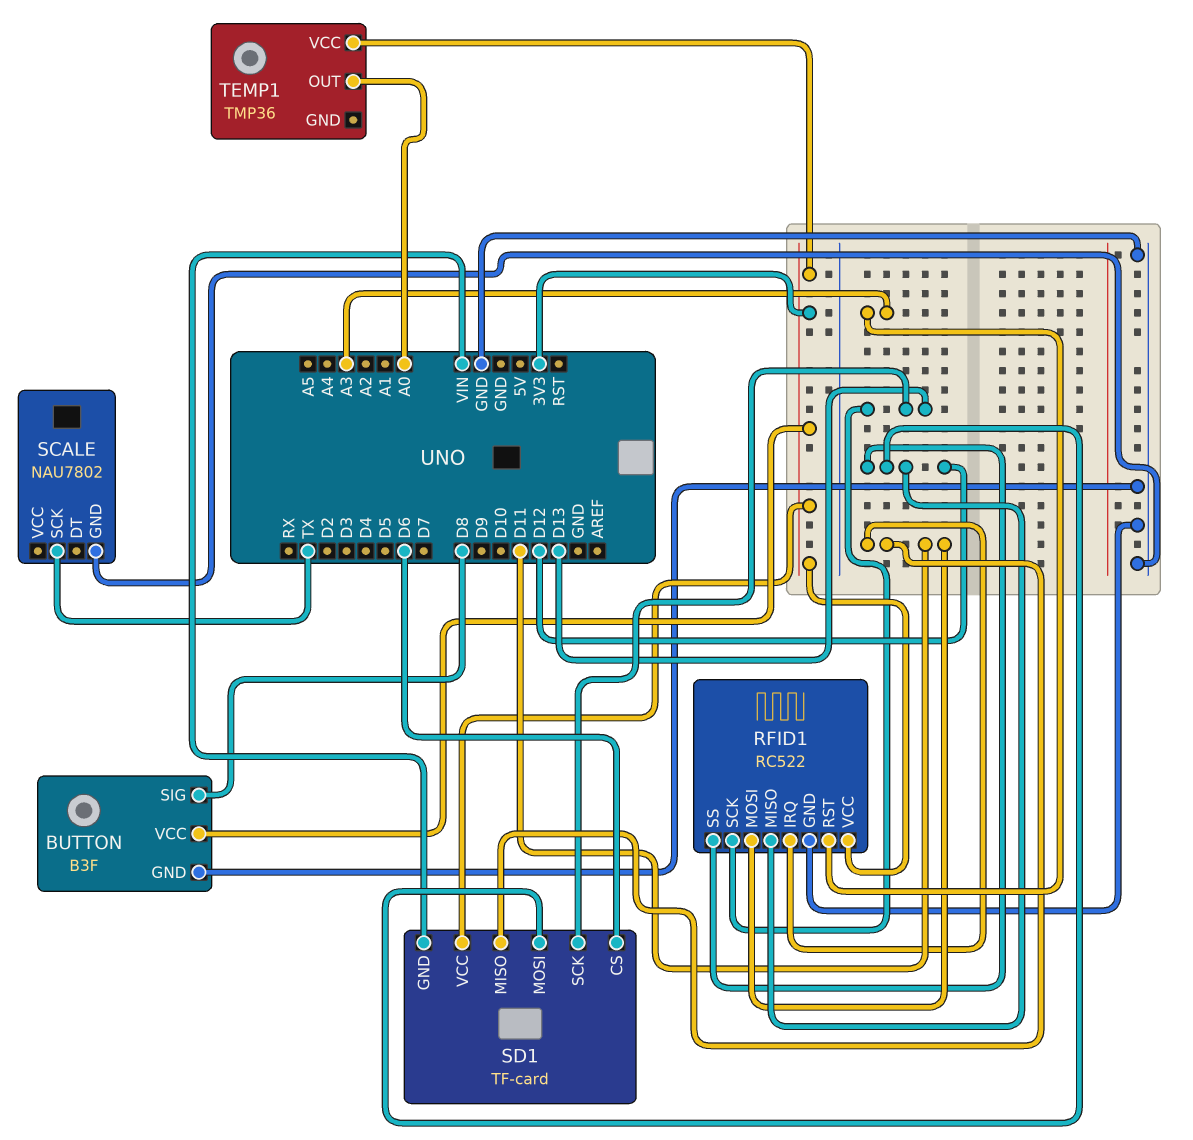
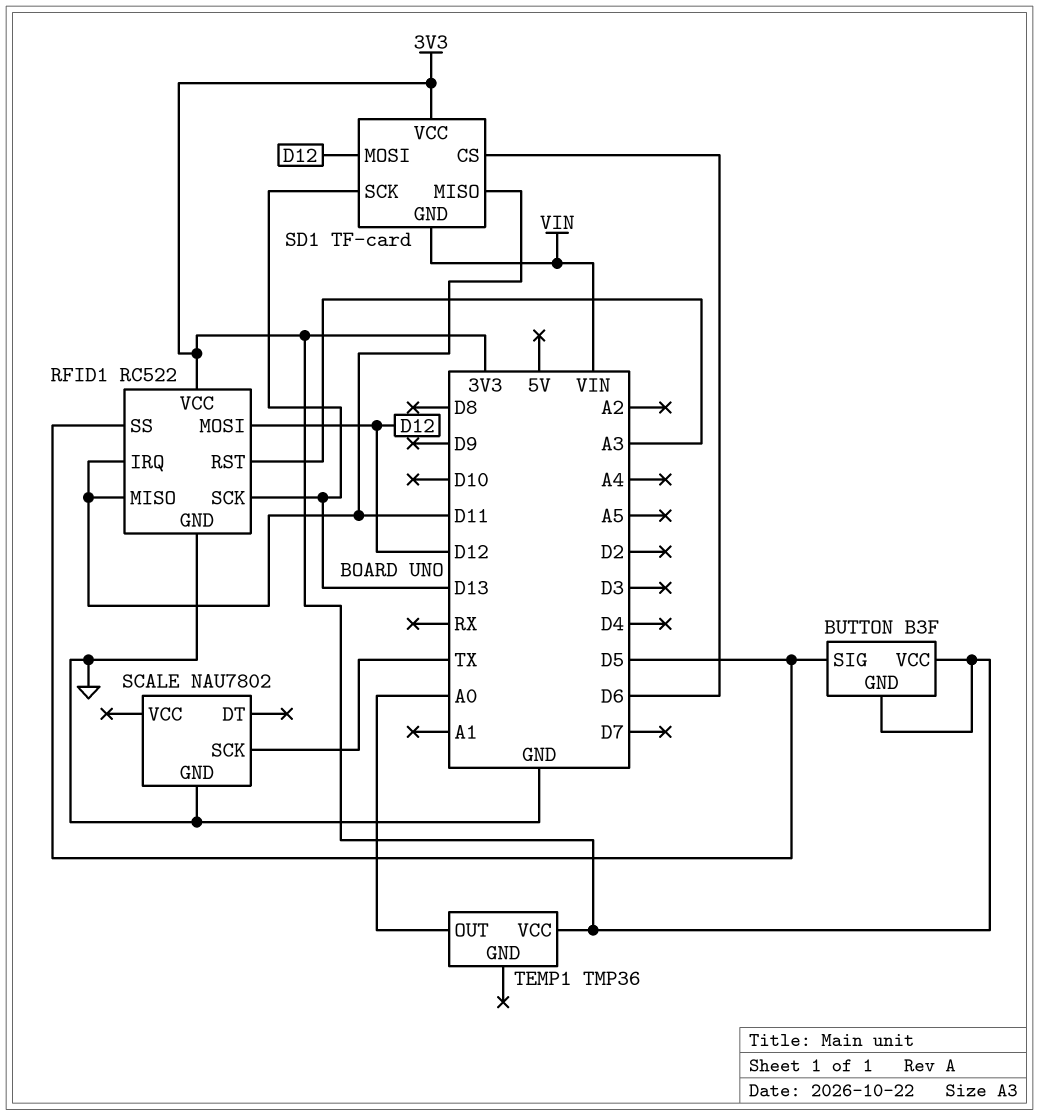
BUTTON pin GND: GND -> 3V3
BUTTON pin SIG: D8 -> D5
RFID1 pin MISO: D12 -> D11
RFID1 pin MOSI: D11 -> D12
RFID1 pin SS: D12 -> D5

